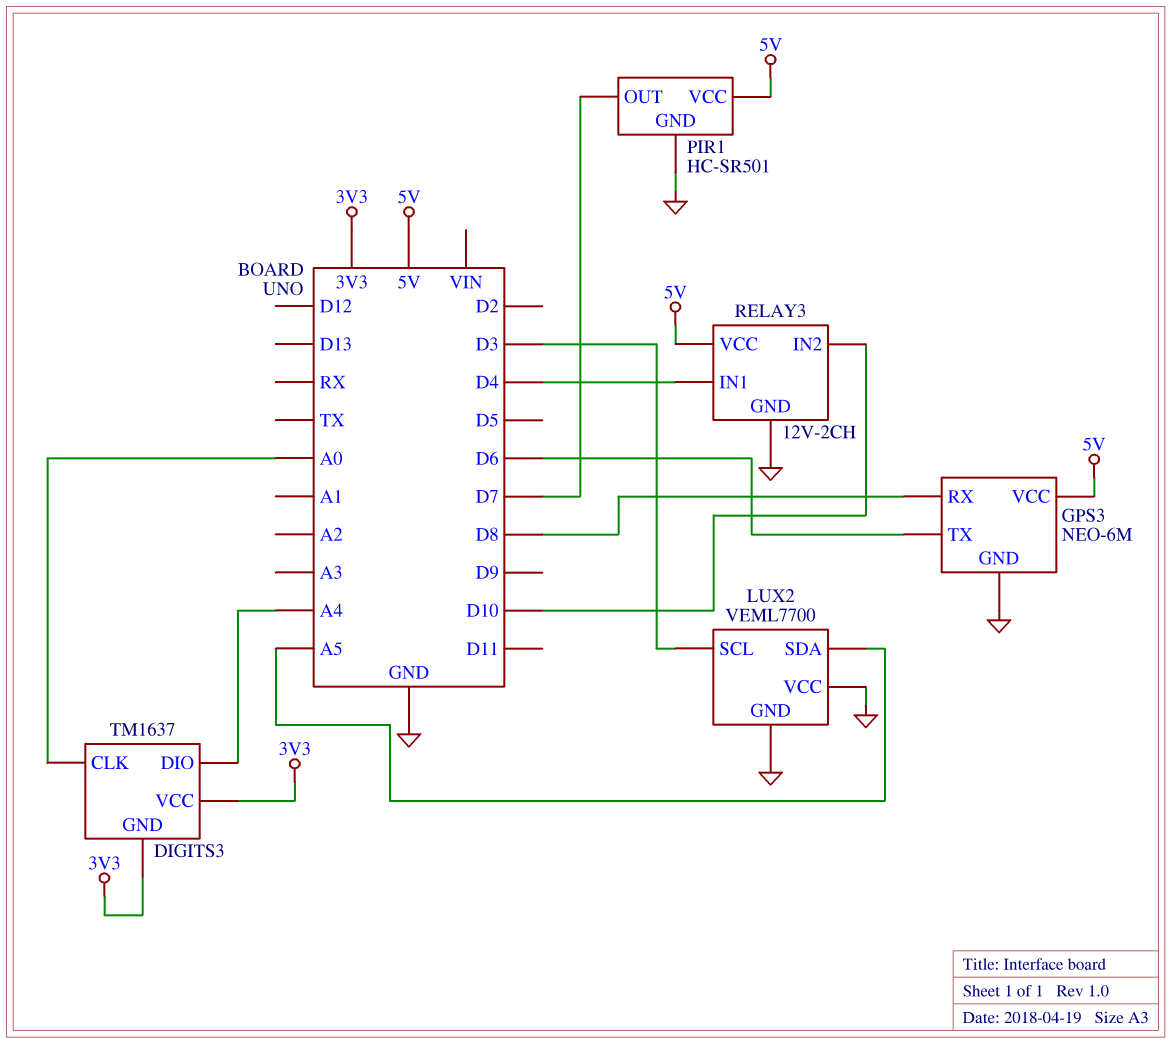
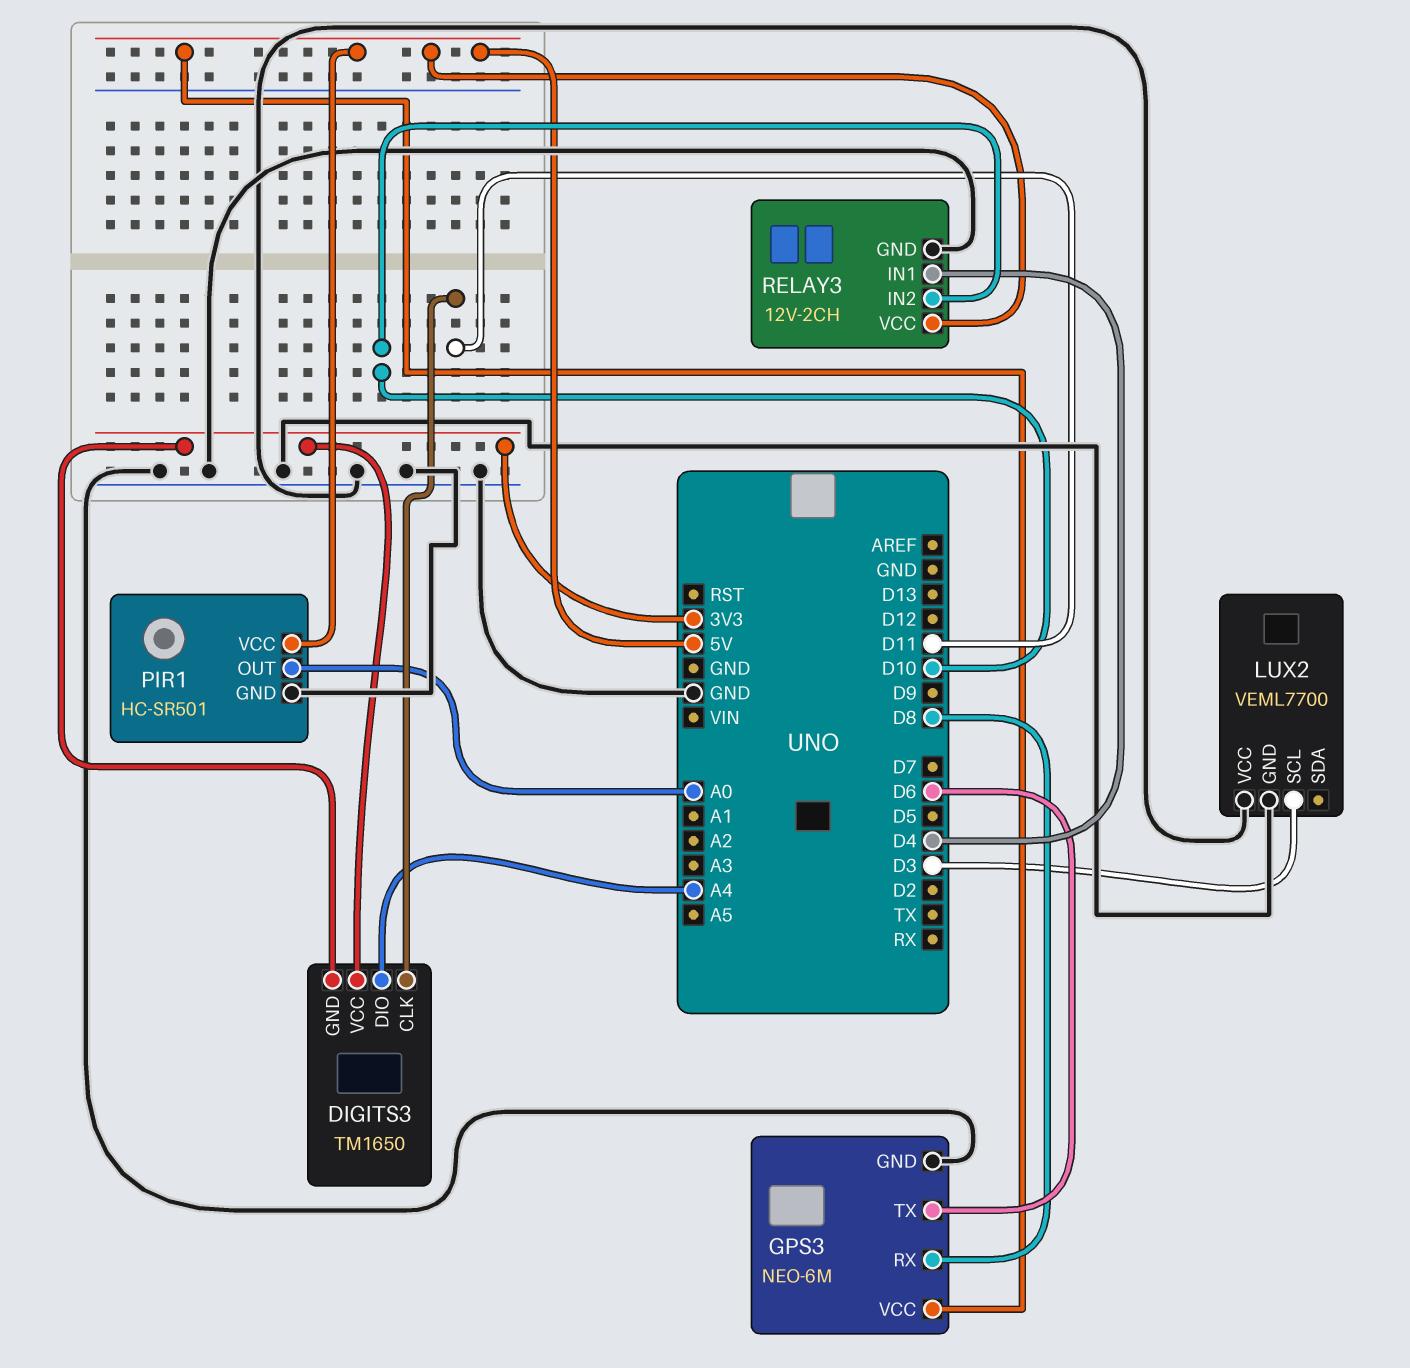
DIGITS3: TM1637 -> TM1650
DIGITS3 pin CLK: A0 -> D11
LUX2 pin SDA: A5 -> none
PIR1 pin OUT: D7 -> A0

